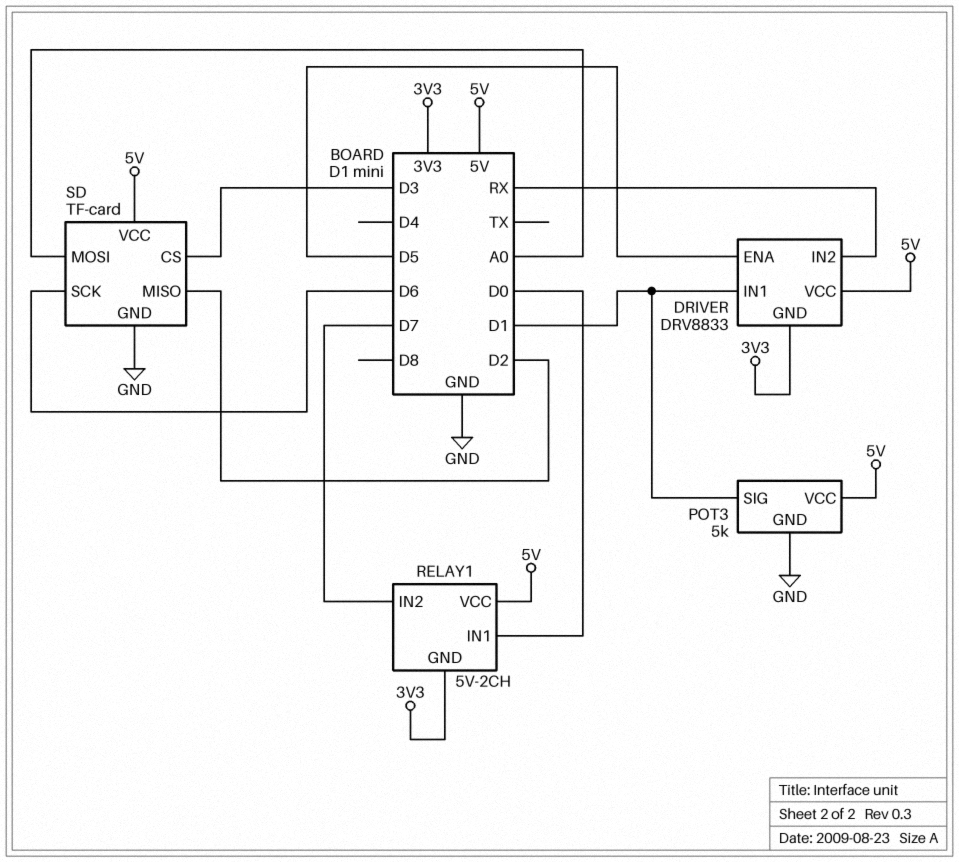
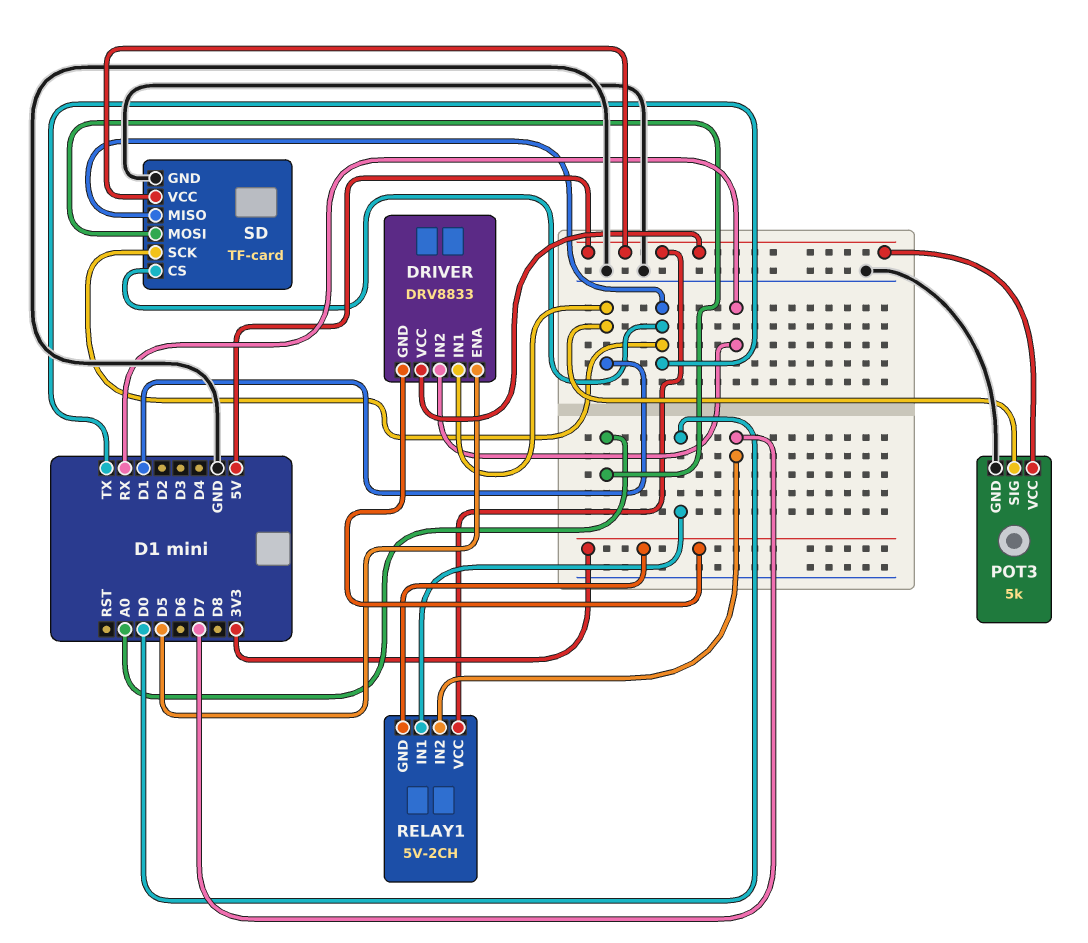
SD pin CS: D3 -> TX
SD pin MISO: D2 -> TX
SD pin SCK: D6 -> TX

